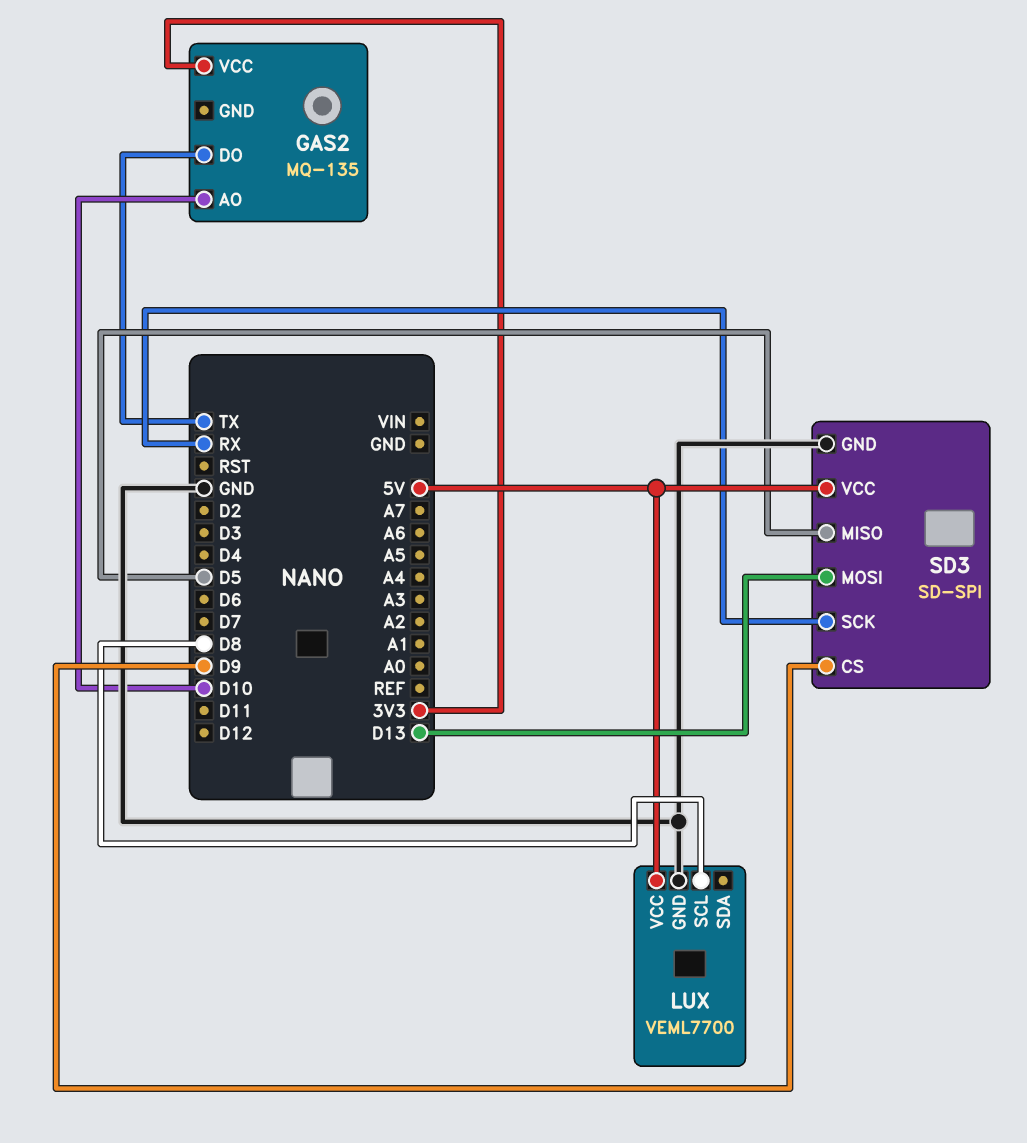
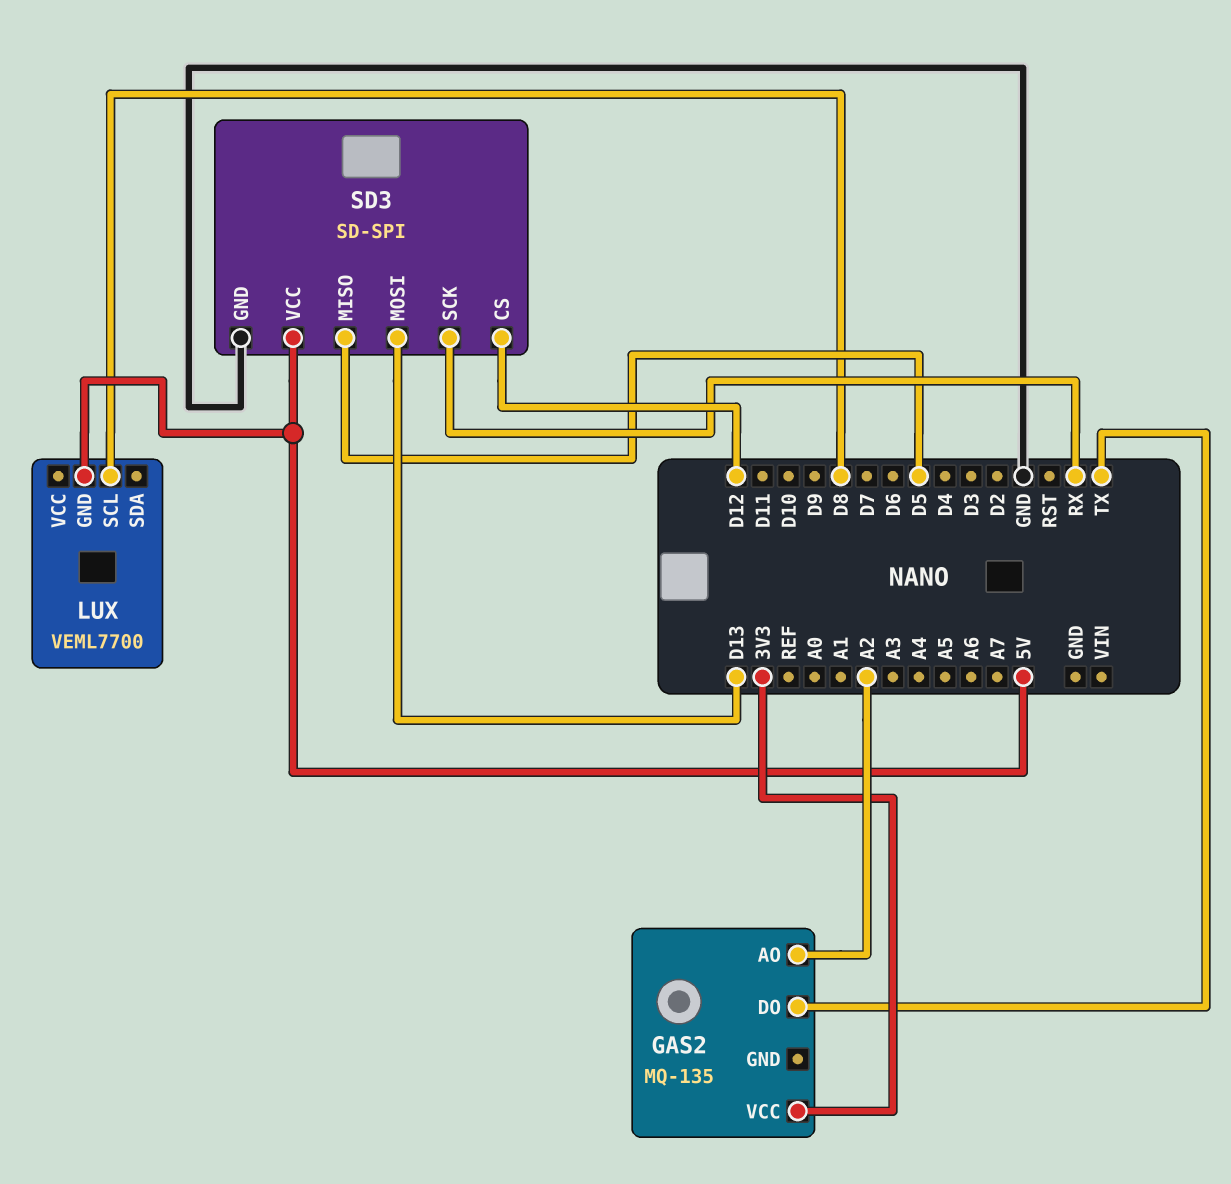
GAS2 pin AO: D10 -> A2
LUX pin GND: GND -> 5V
LUX pin VCC: 5V -> none
SD3 pin CS: D9 -> D12

